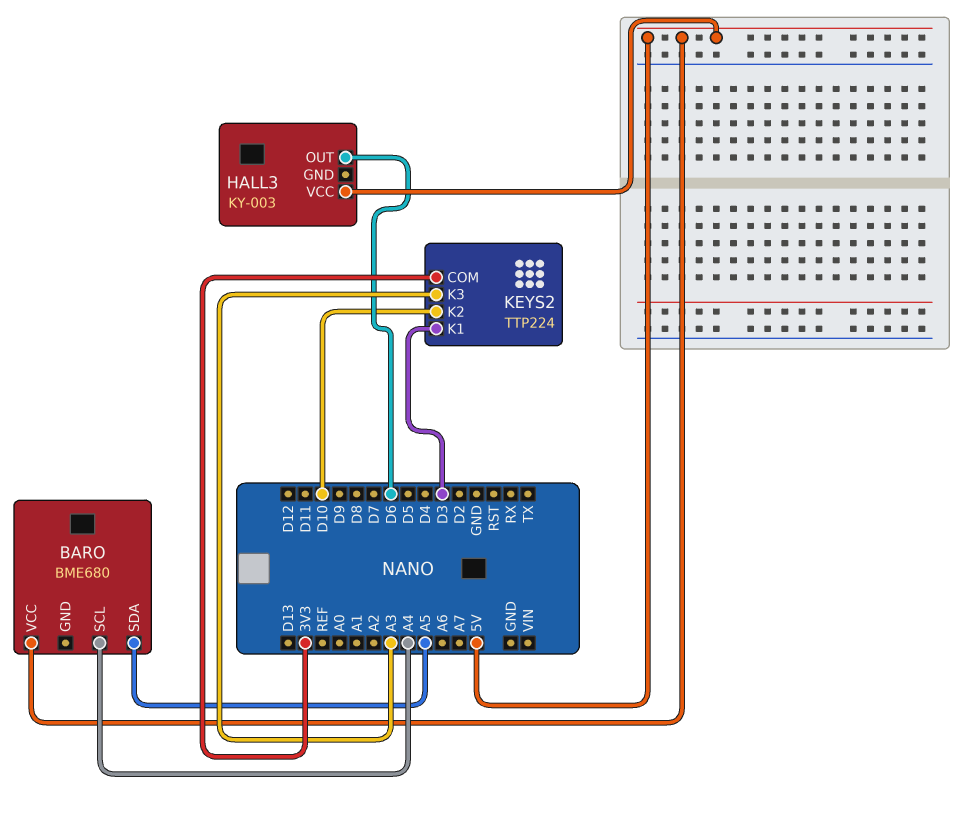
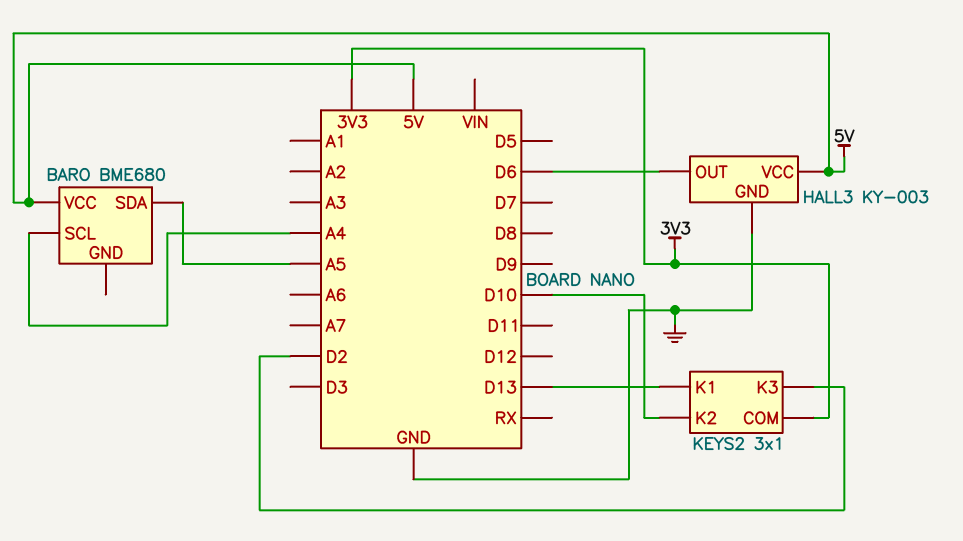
HALL3 pin GND: none -> GND
KEYS2: TTP224 -> 3x1
KEYS2 pin K1: D3 -> D13
KEYS2 pin K3: A3 -> D2

